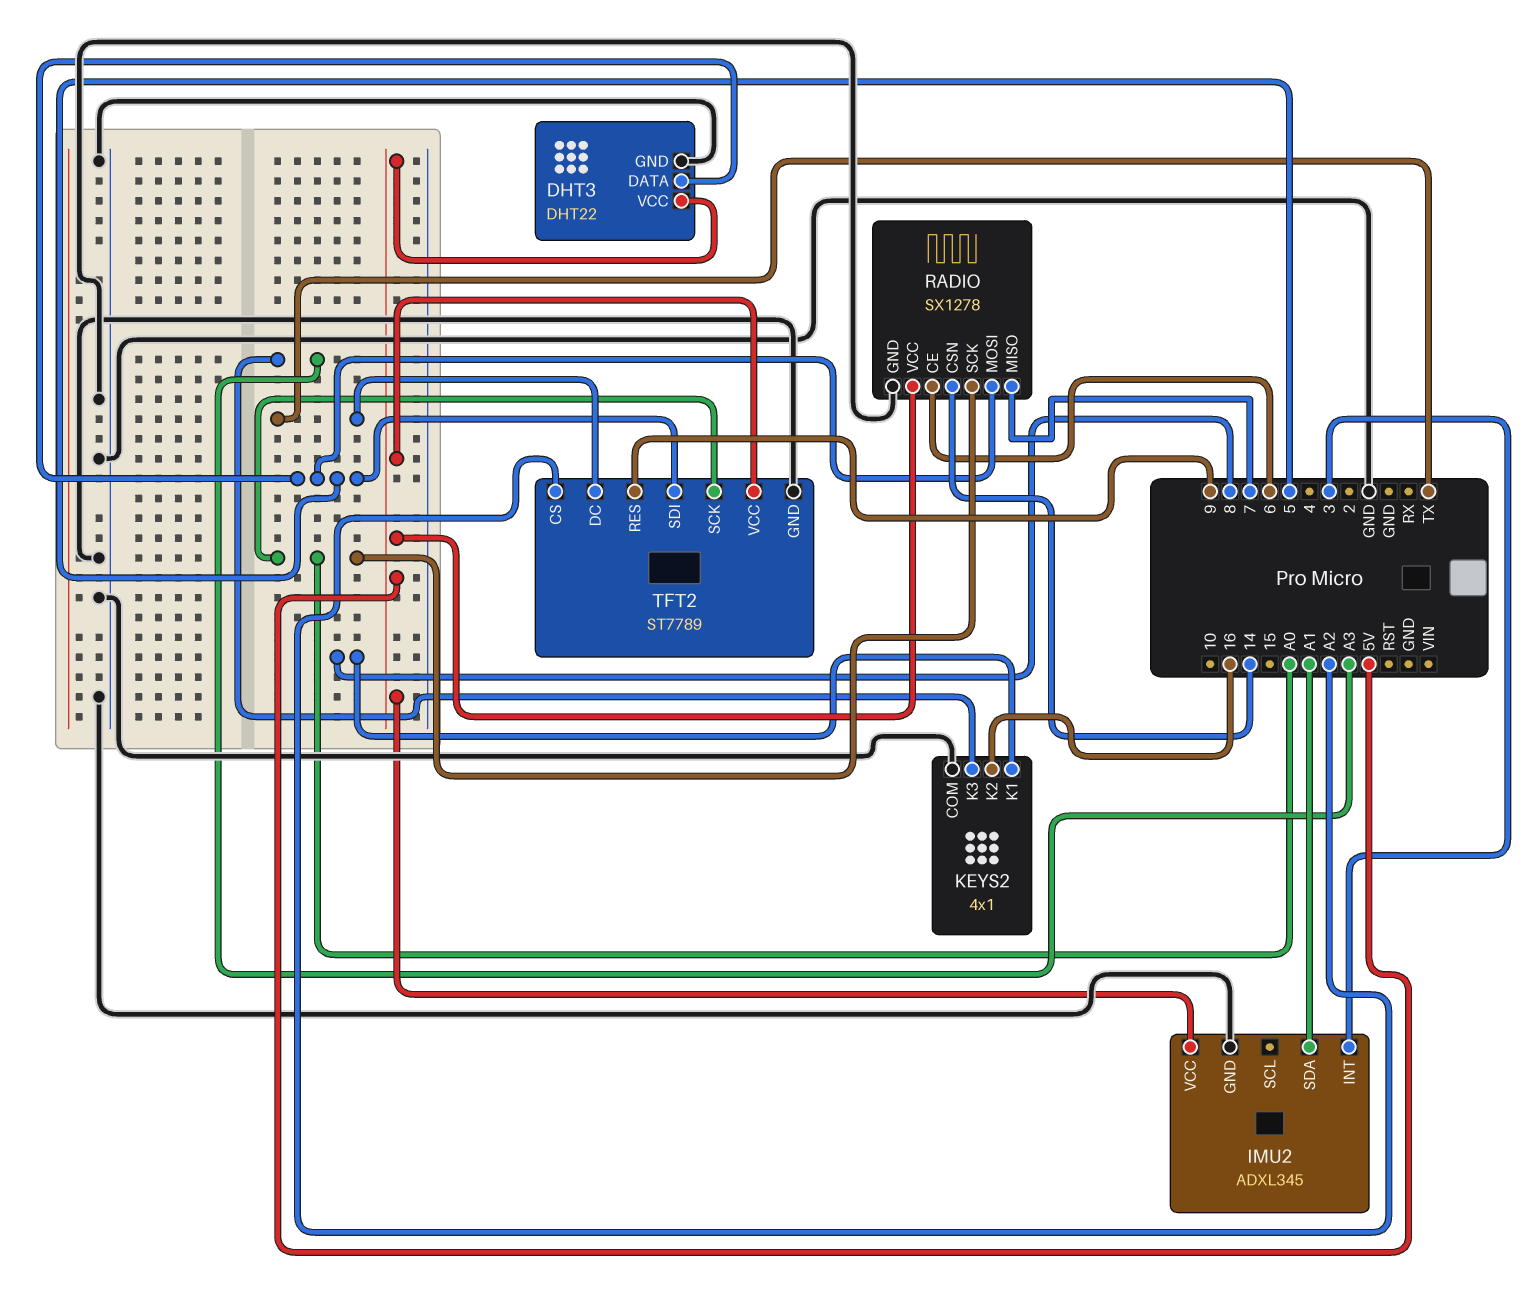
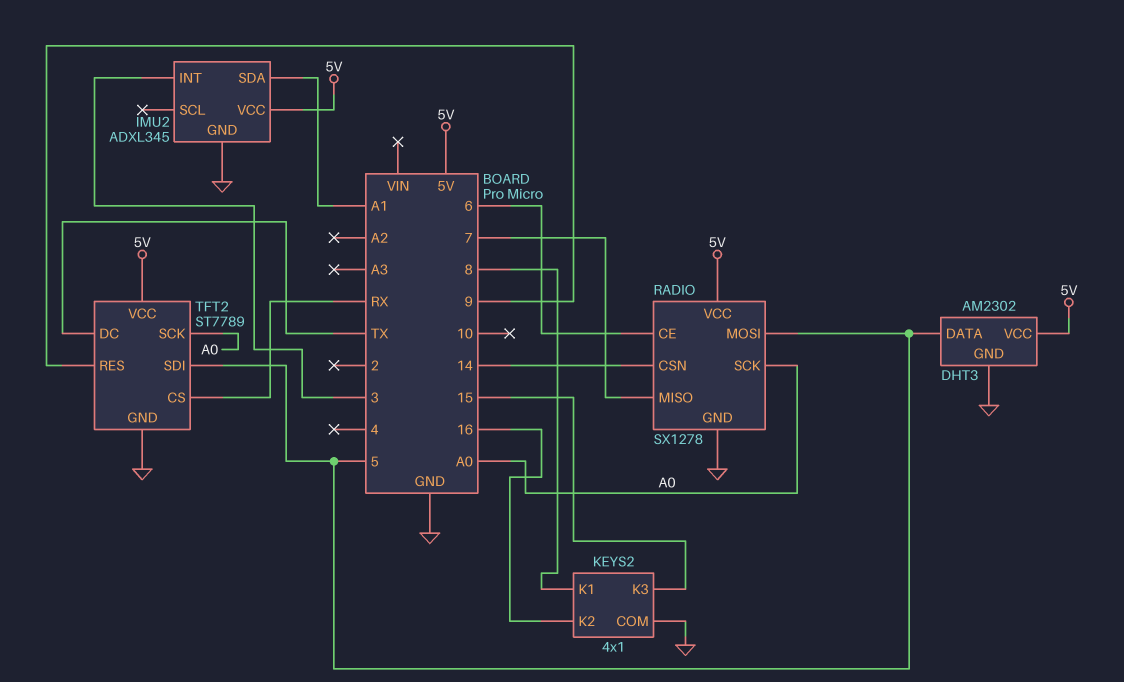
DHT3: DHT22 -> AM2302
KEYS2 pin K3: A3 -> 15
TFT2 pin CS: A2 -> RX

